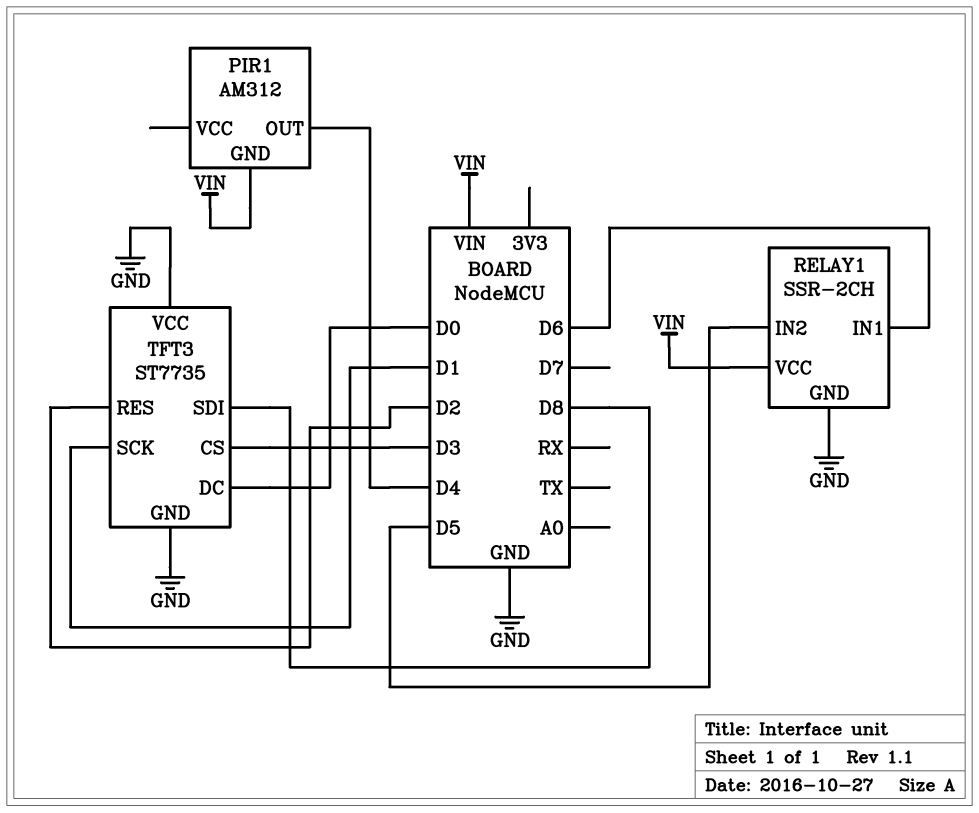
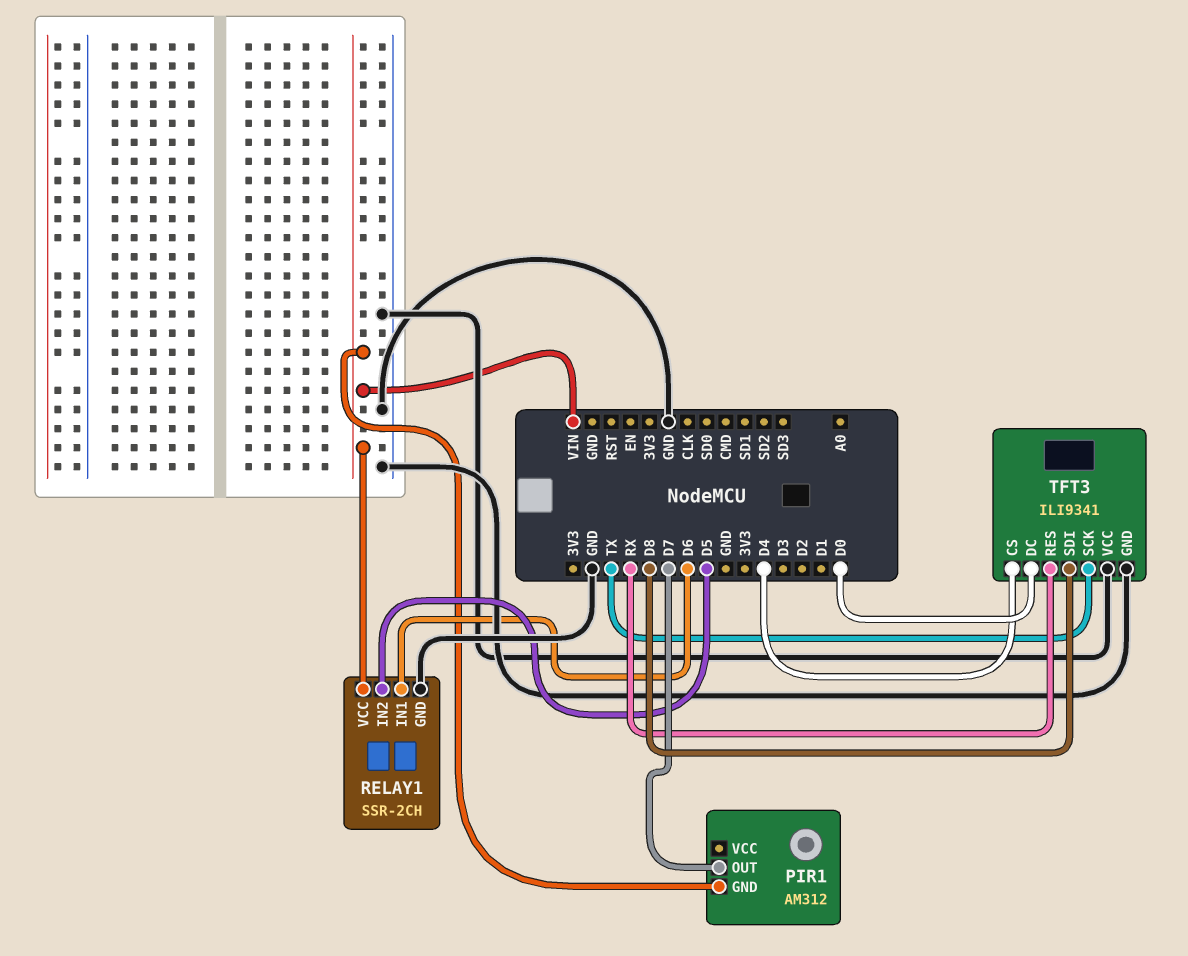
PIR1 pin OUT: D4 -> D7
TFT3: ST7735 -> ILI9341
TFT3 pin CS: D3 -> D4
TFT3 pin RES: D2 -> RX
TFT3 pin SCK: D1 -> TX

